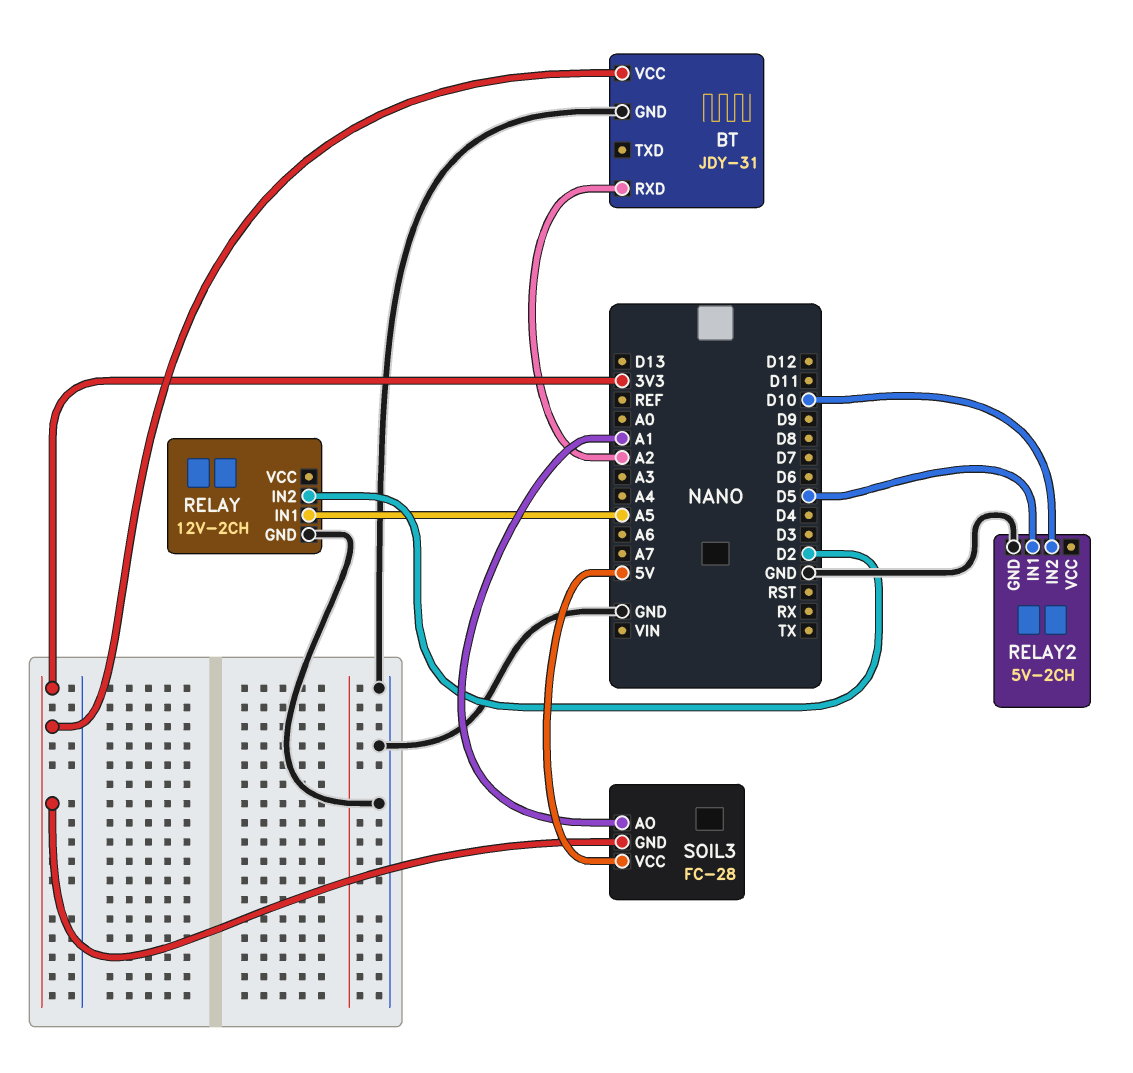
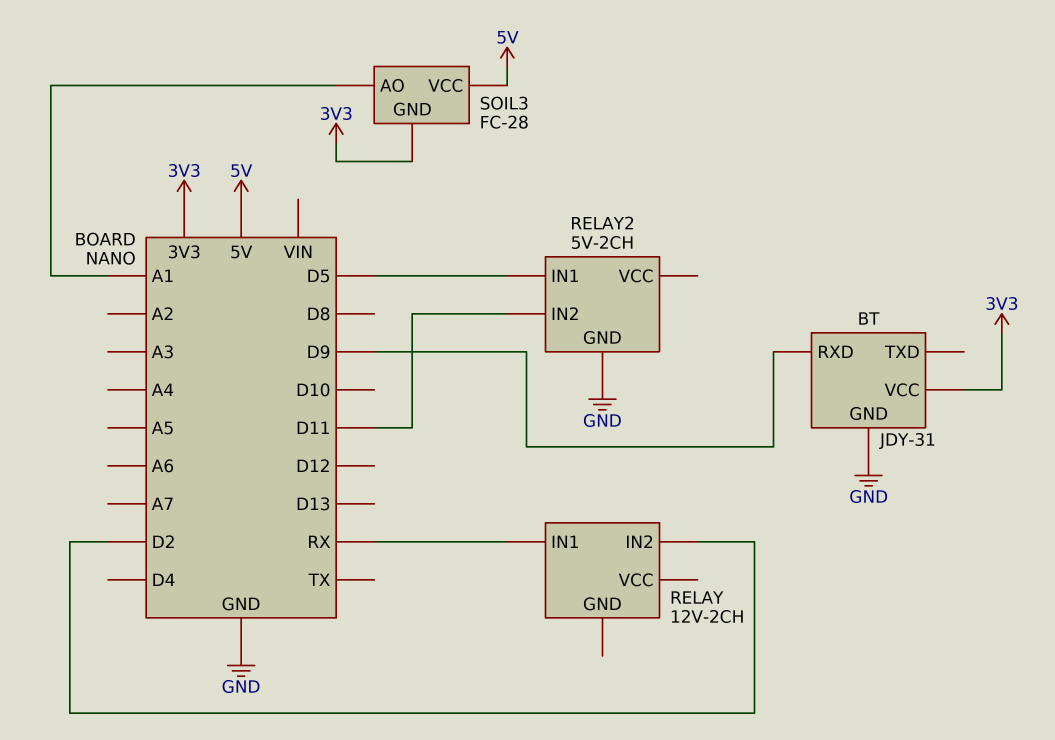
BT pin RXD: A2 -> D9
RELAY pin GND: GND -> none
RELAY pin IN1: A5 -> RX
RELAY2 pin IN2: D10 -> D11

